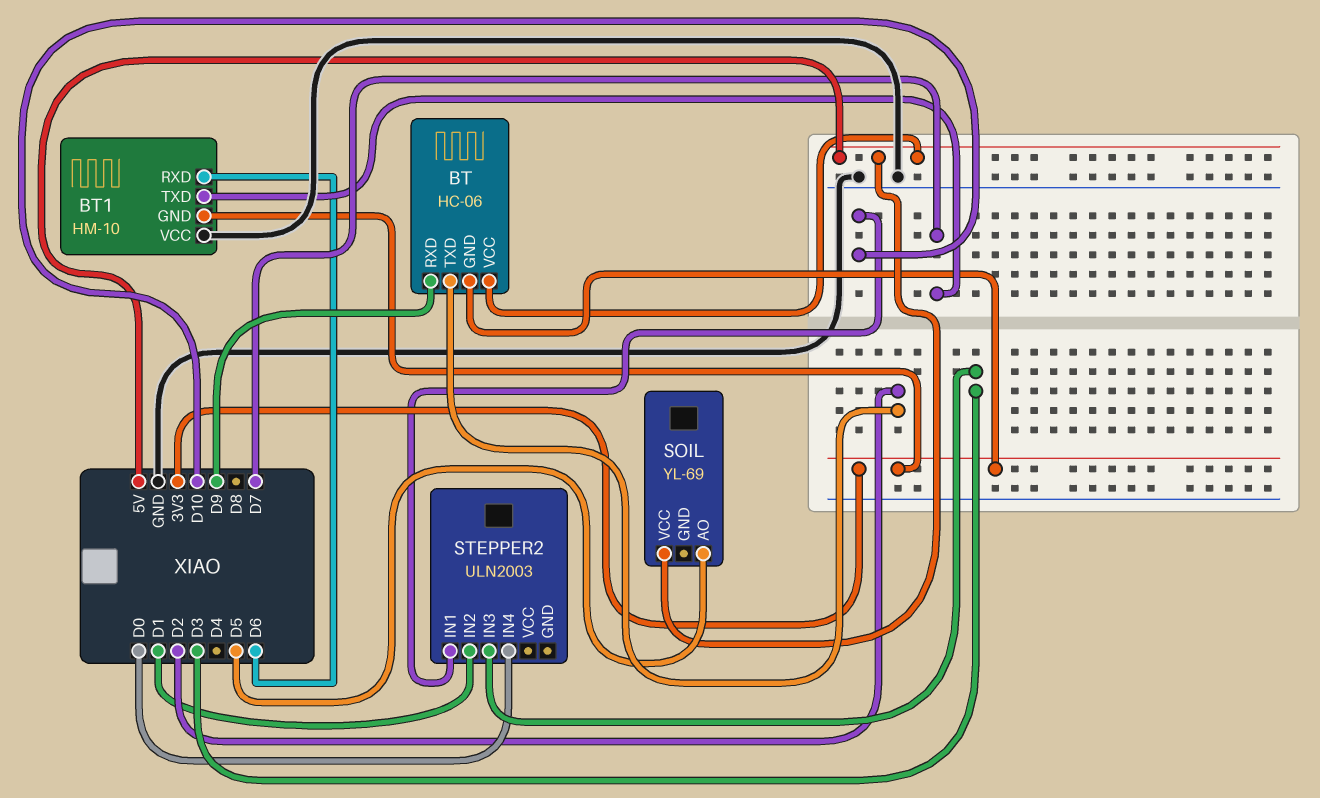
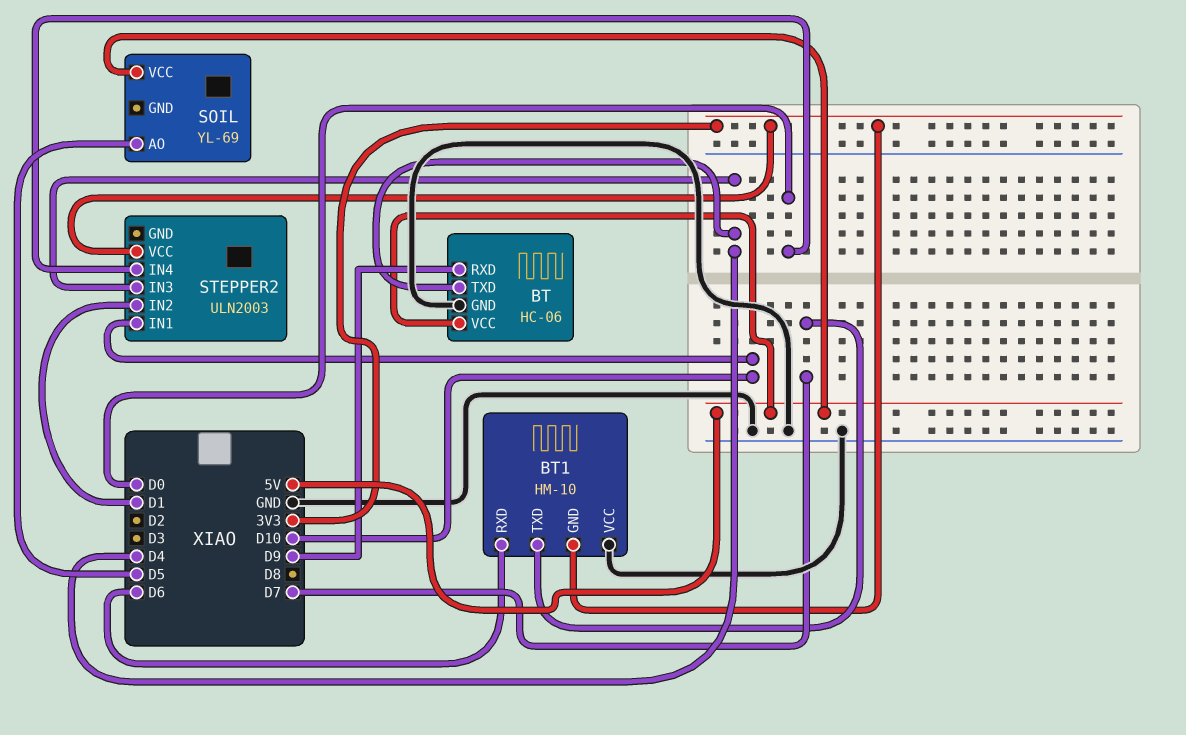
BT pin GND: 3V3 -> GND
BT pin TXD: D2 -> D4
STEPPER2 pin IN3: D3 -> D4
STEPPER2 pin VCC: none -> 3V3

